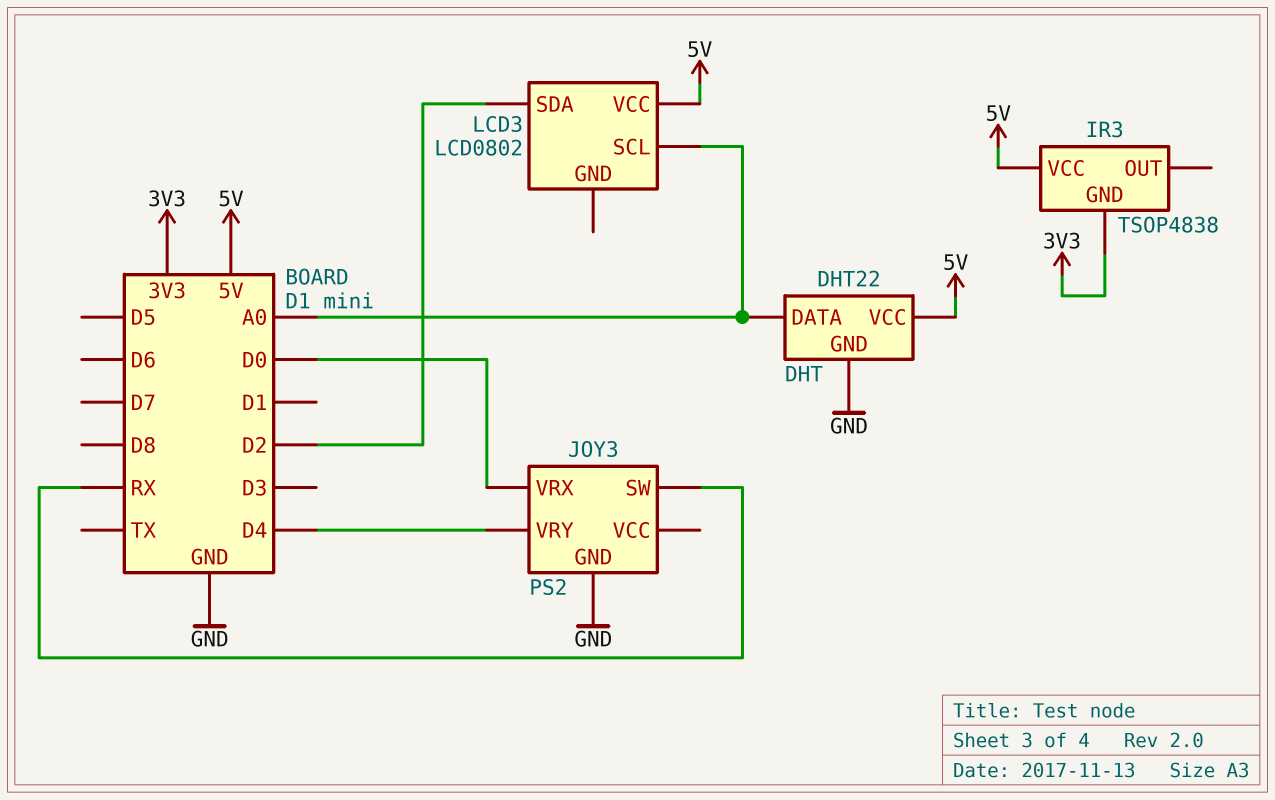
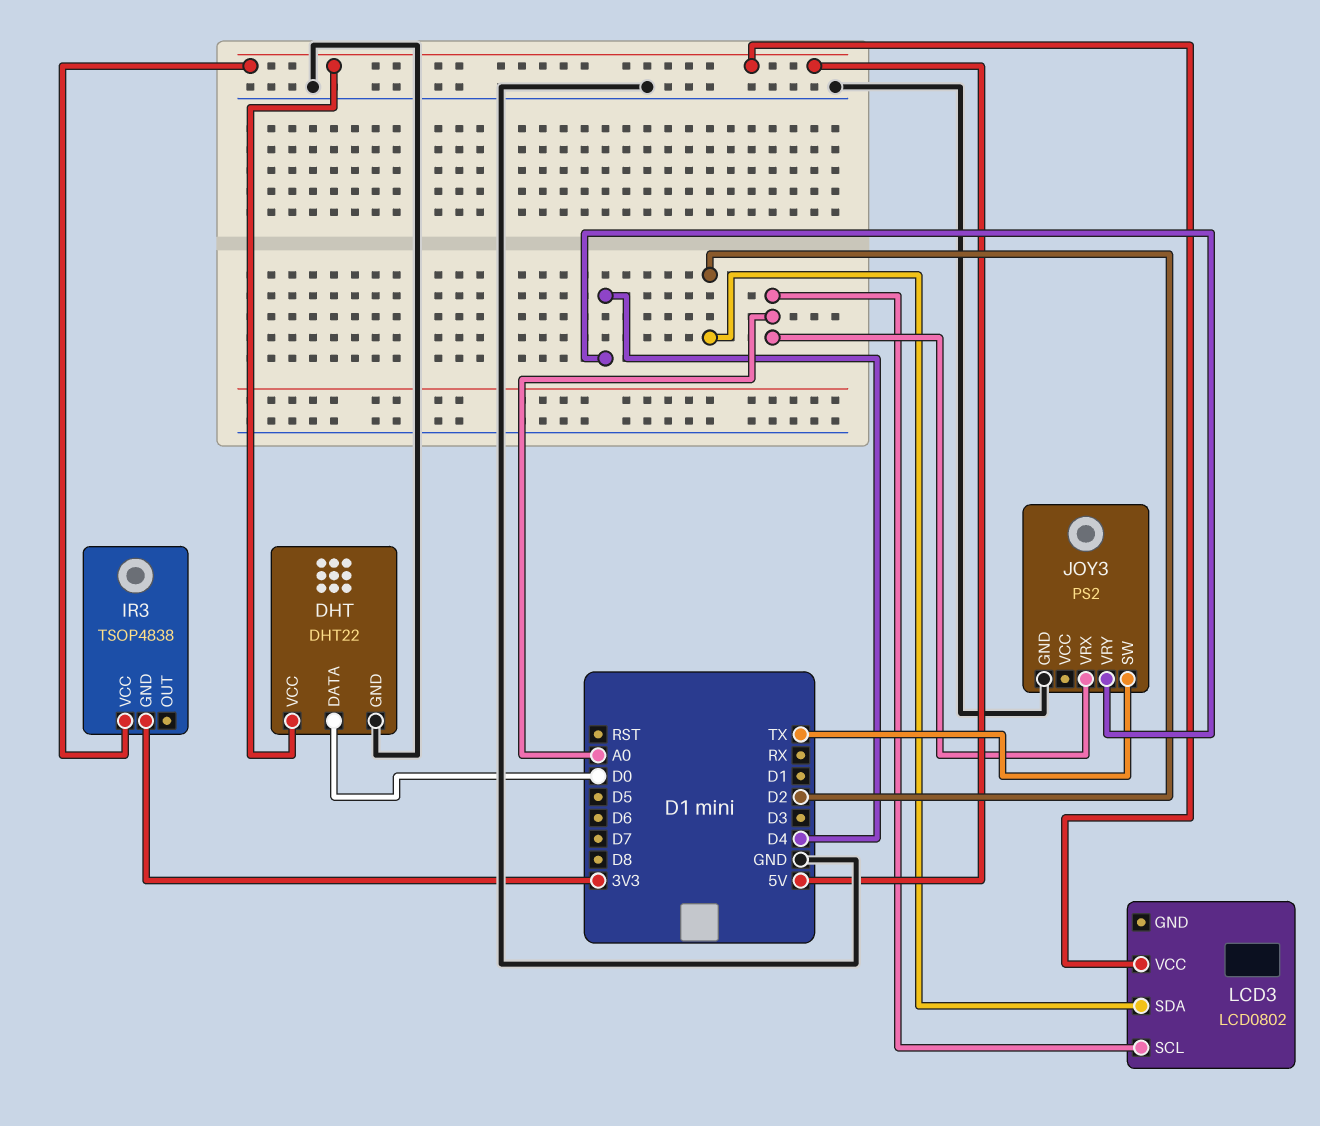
DHT pin DATA: A0 -> D0
JOY3 pin SW: RX -> TX
JOY3 pin VRX: D0 -> A0

